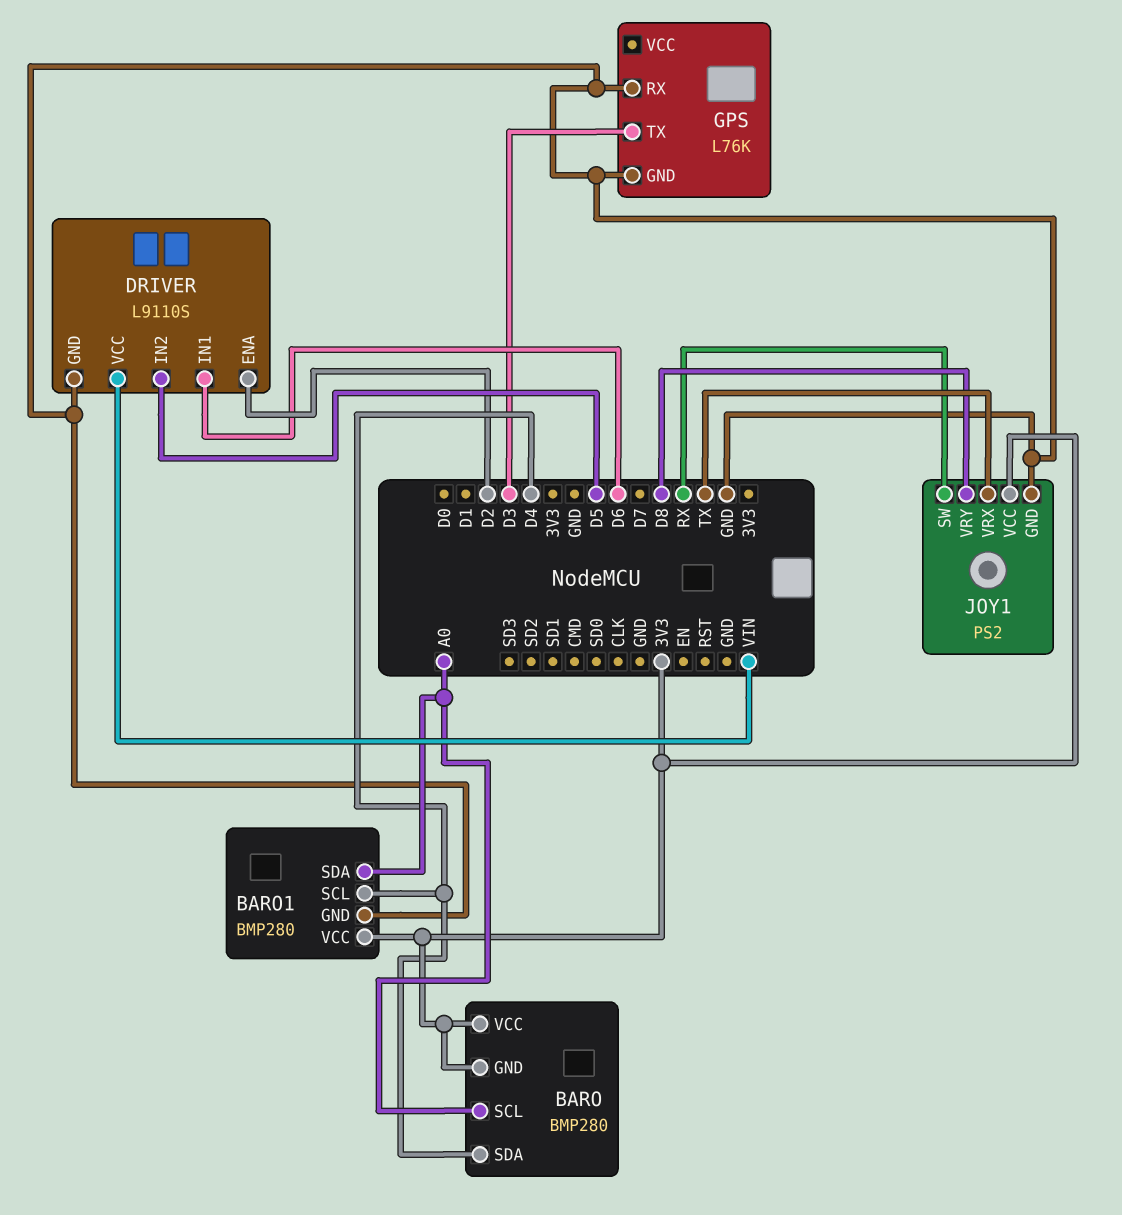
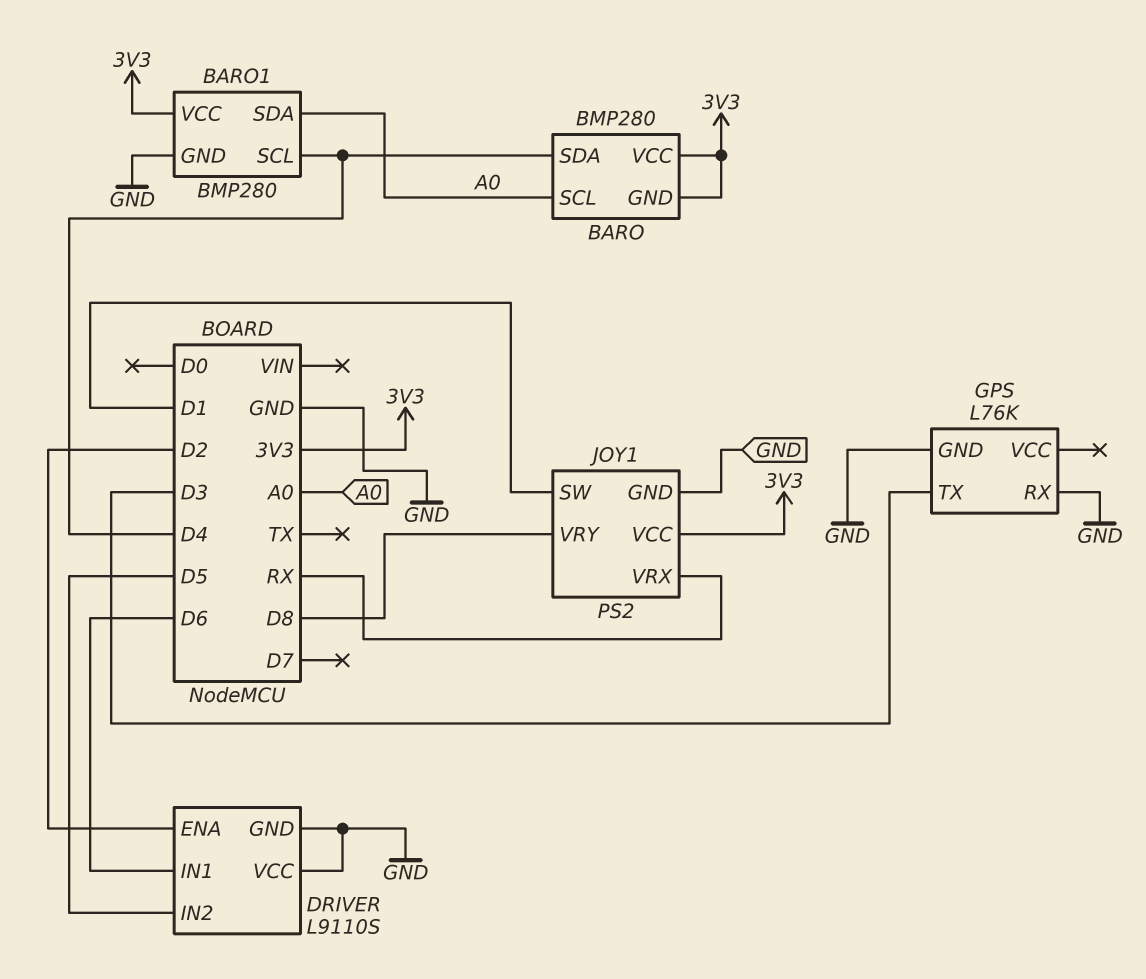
DRIVER pin VCC: VIN -> GND
JOY1 pin SW: RX -> D1
JOY1 pin VRX: TX -> RX

